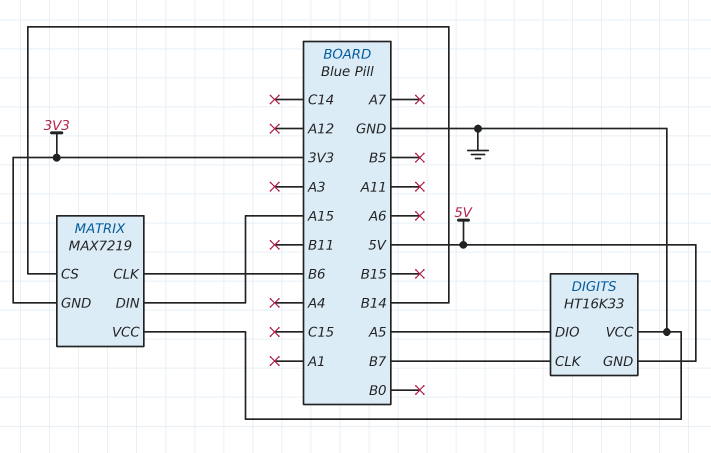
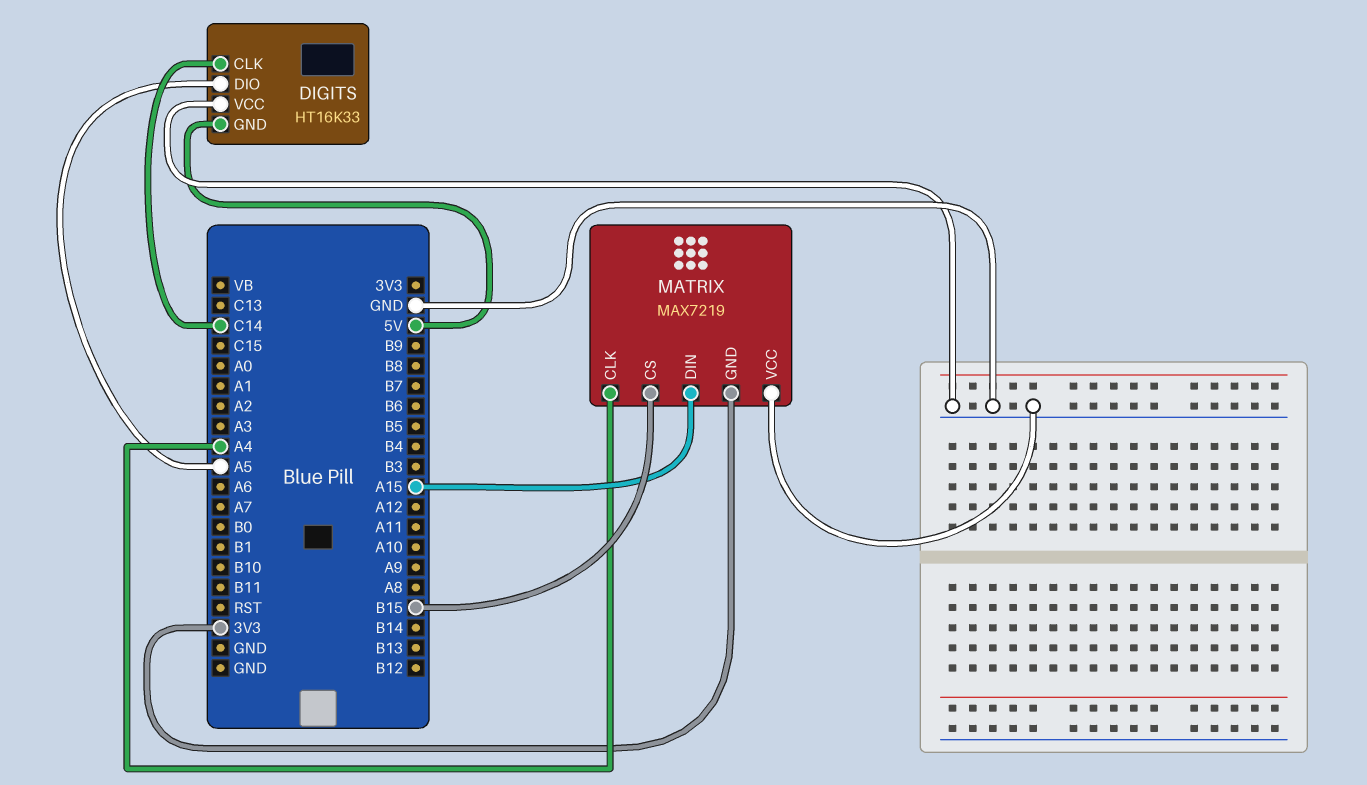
DIGITS pin CLK: B7 -> C14
MATRIX pin CLK: B6 -> A4
MATRIX pin CS: B14 -> B15

